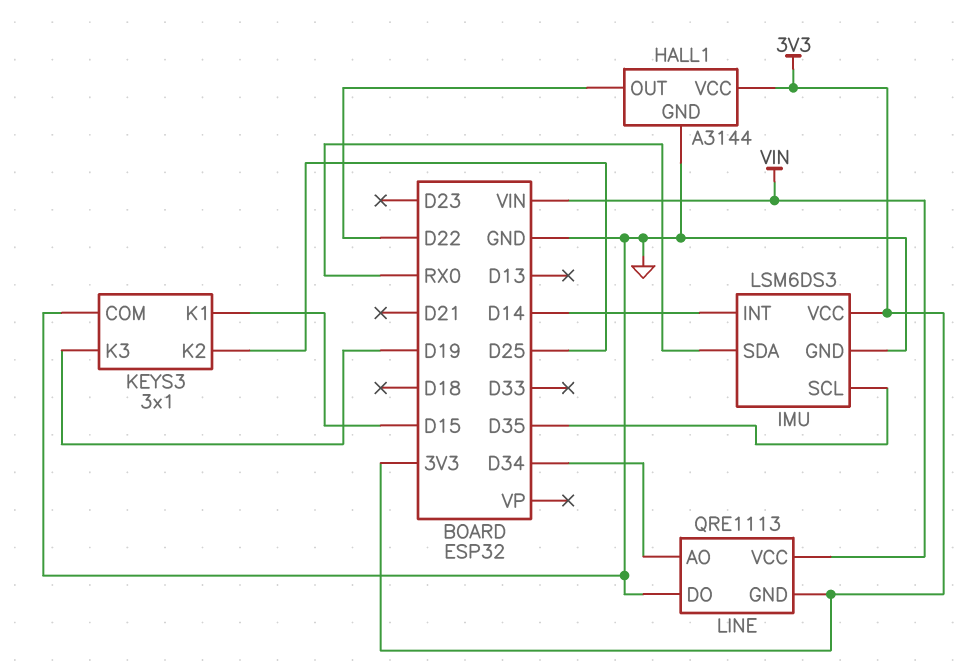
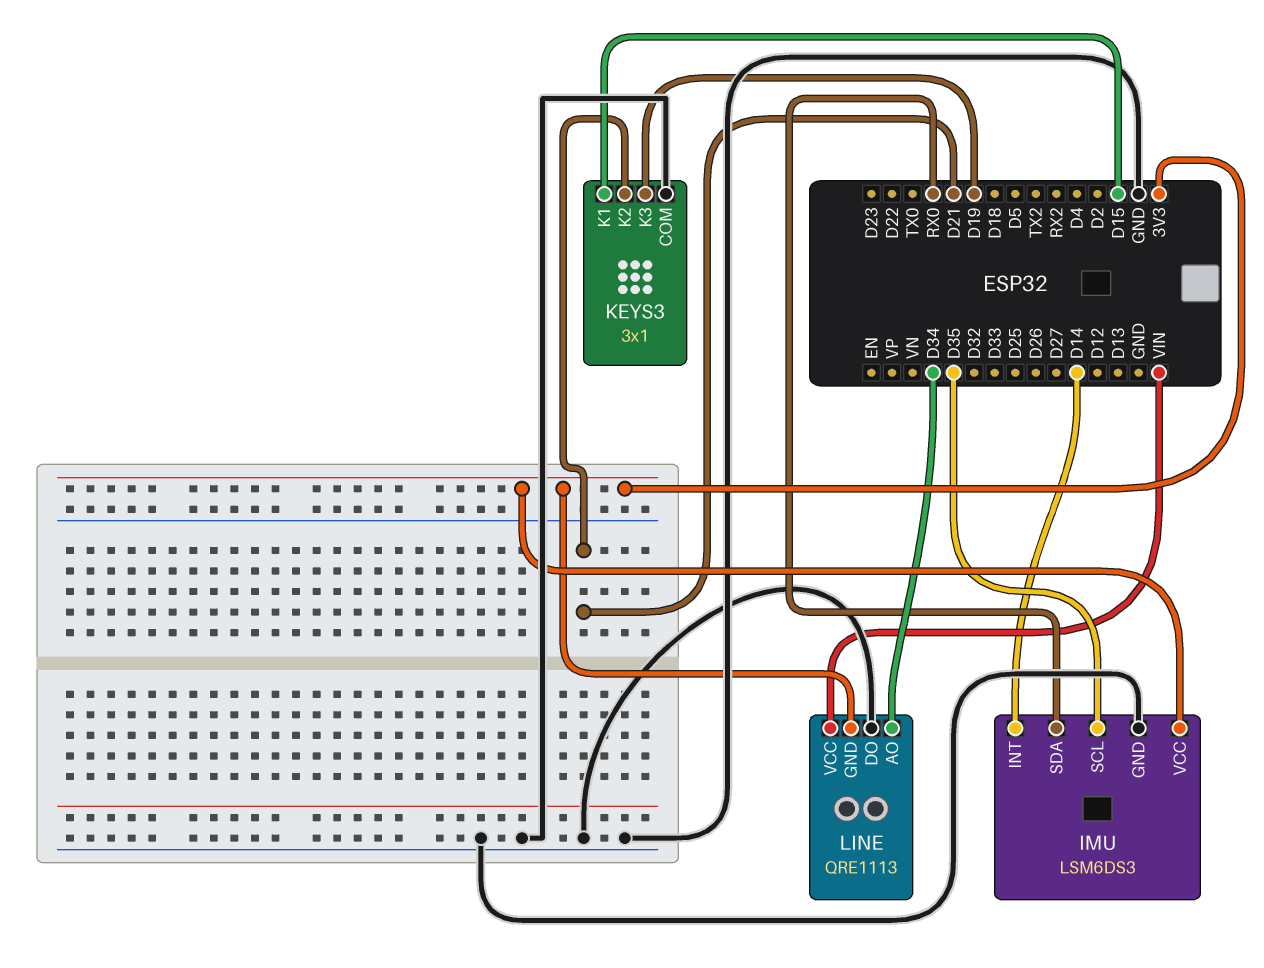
HALL1: A3144 -> none
HALL1 pin GND: GND -> none
HALL1 pin OUT: D22 -> none
HALL1 pin VCC: 3V3 -> none
KEYS3 pin K2: D25 -> D21

